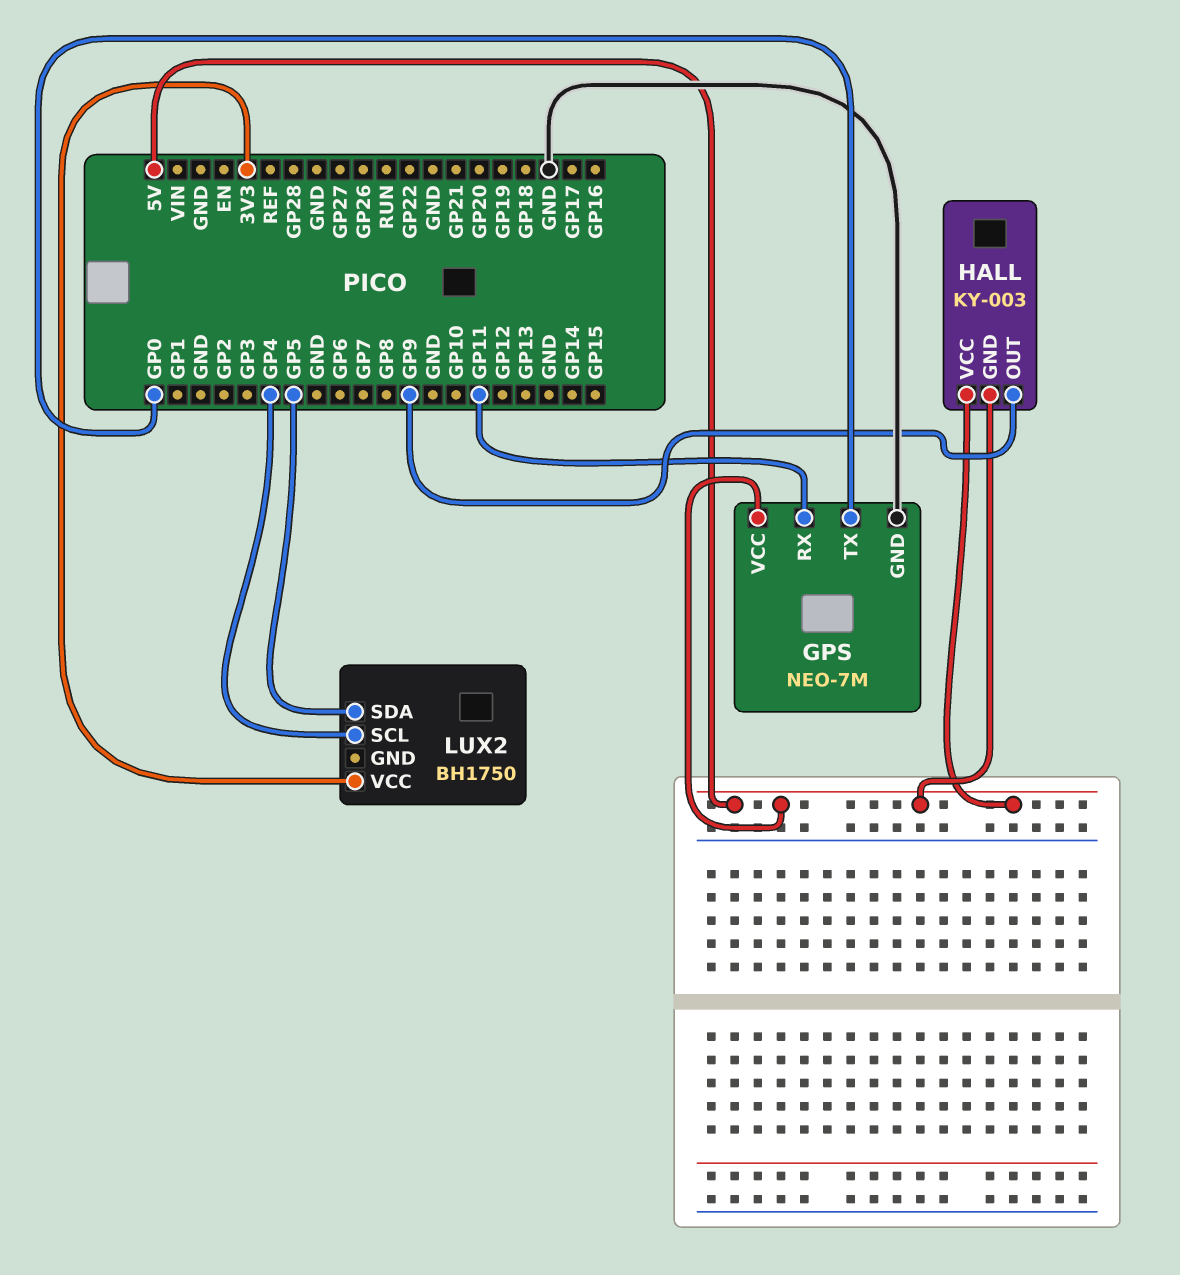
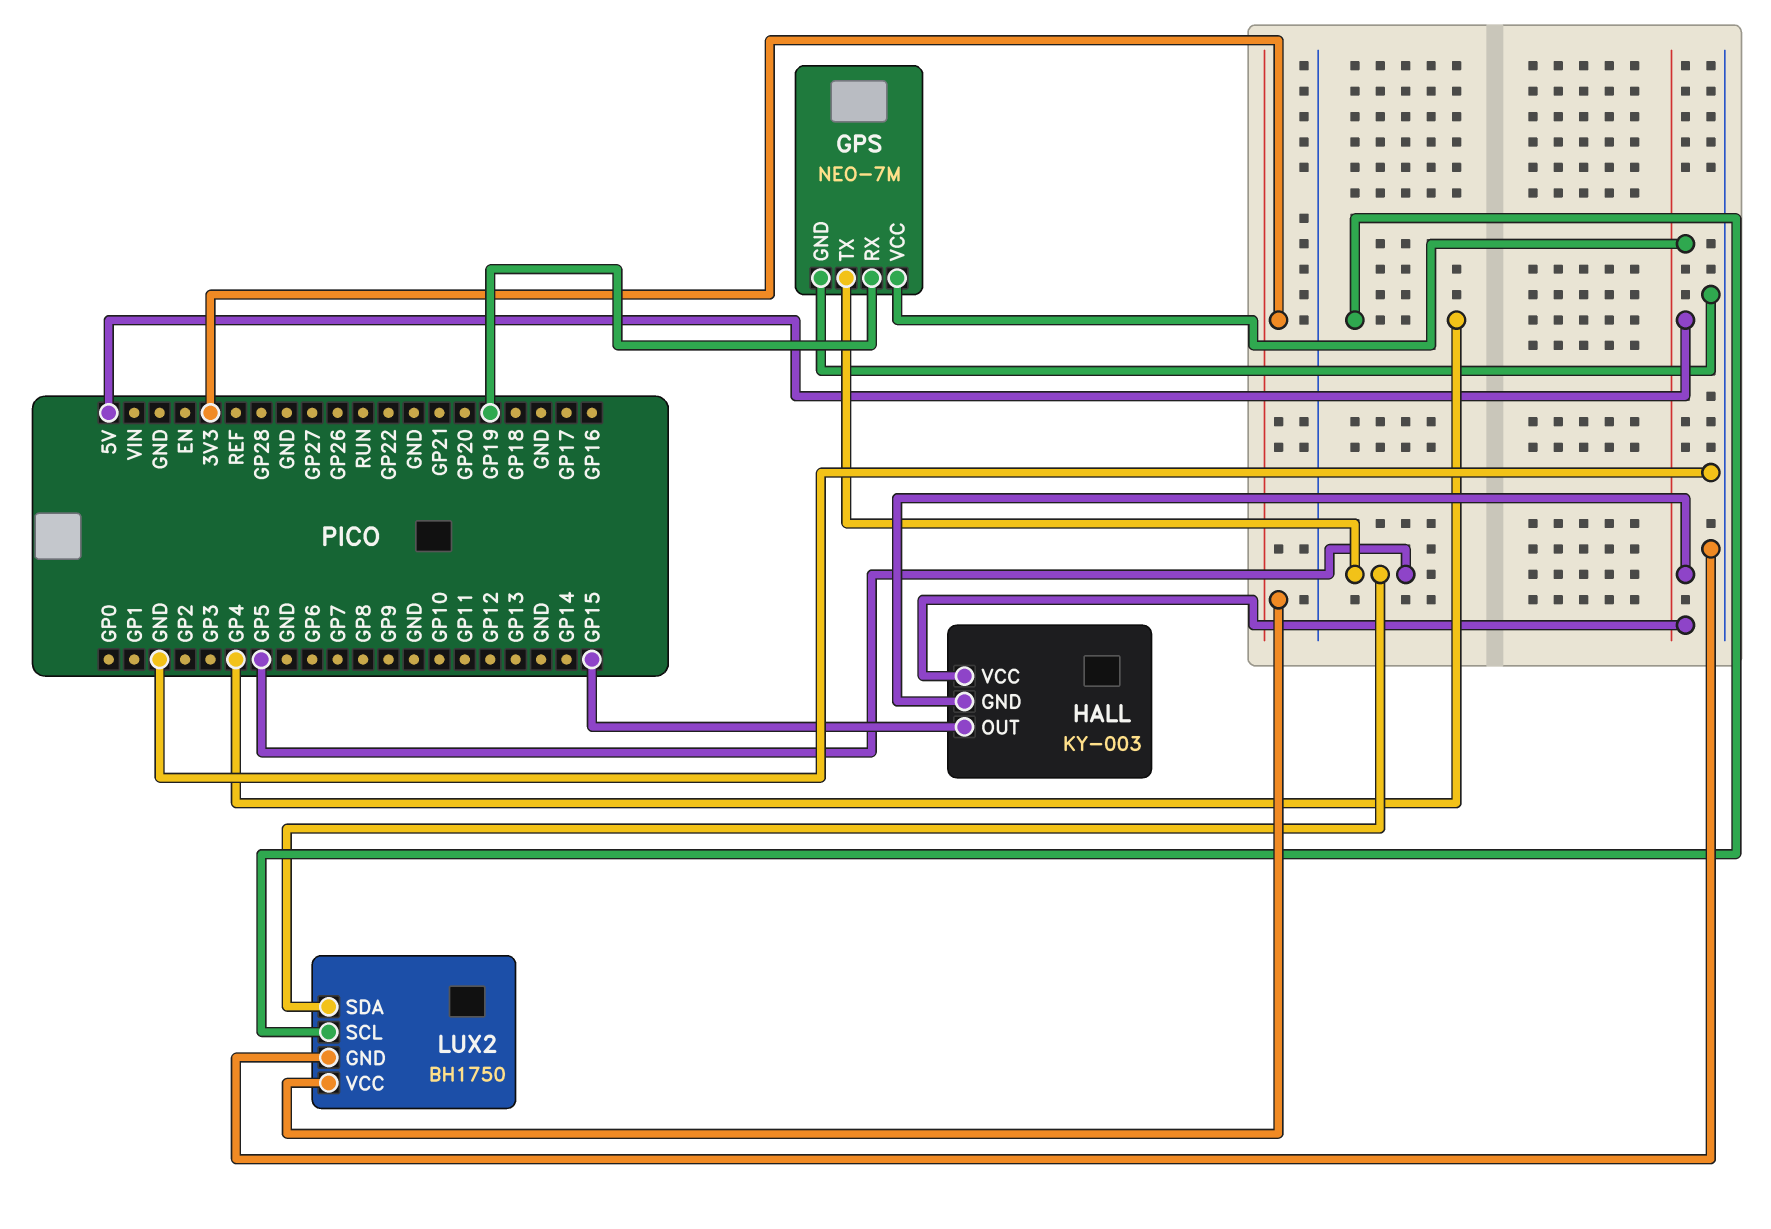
GPS pin RX: GP11 -> GP19
GPS pin TX: GP0 -> GP5
HALL pin OUT: GP9 -> GP15
LUX2 pin GND: none -> GND

